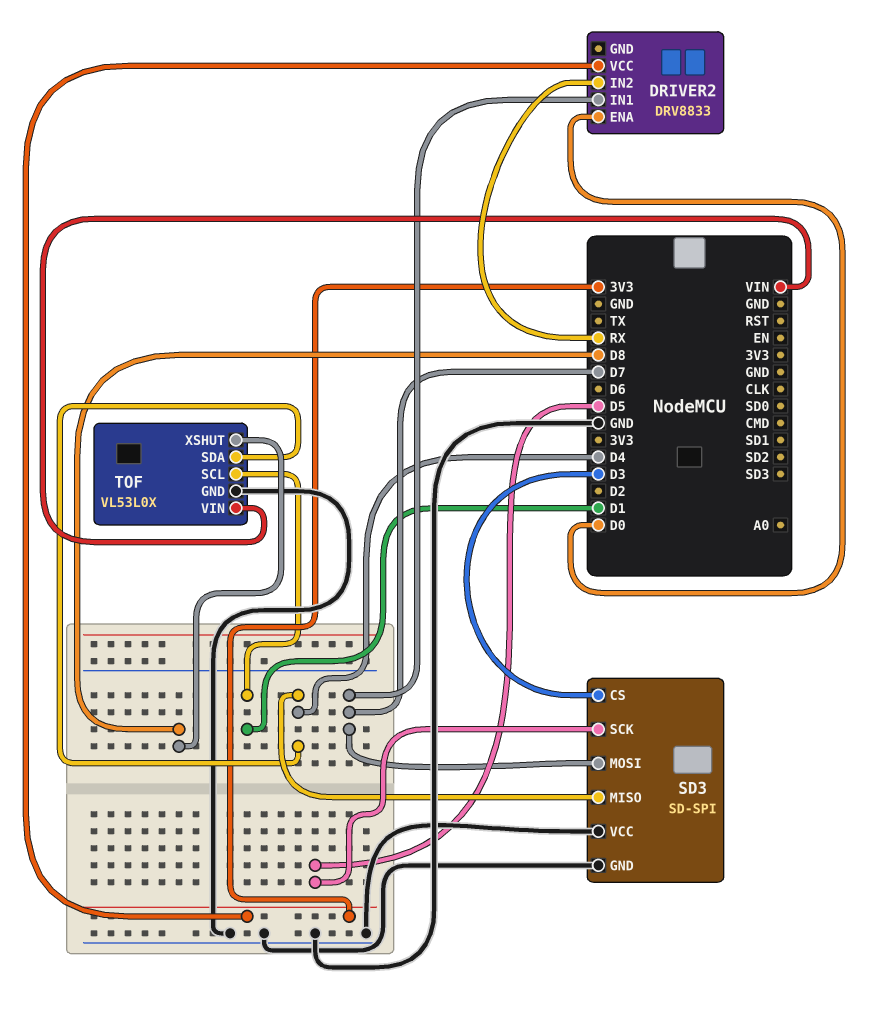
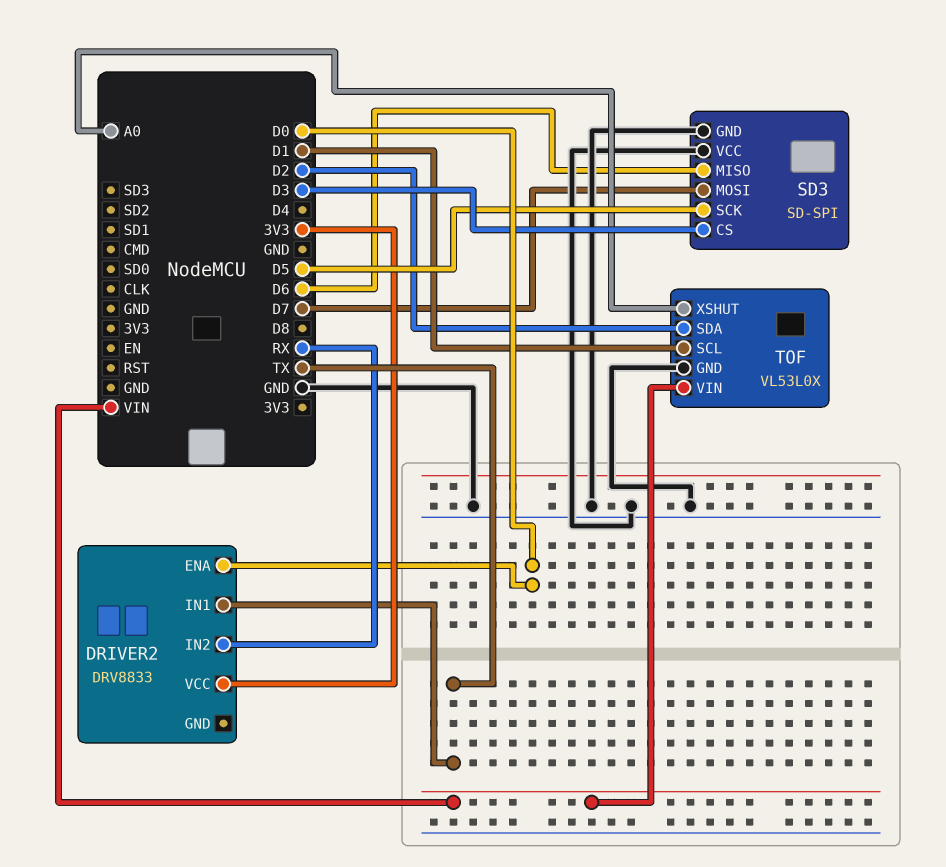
DRIVER2 pin IN1: D7 -> TX
SD3 pin MISO: D4 -> D6
TOF pin SDA: D4 -> D2
TOF pin XSHUT: D8 -> A0

